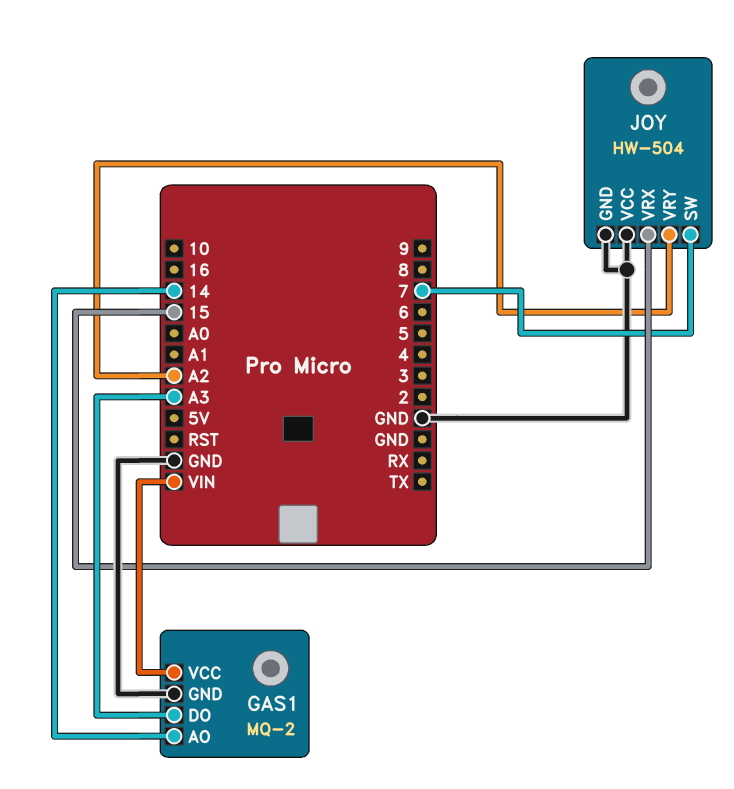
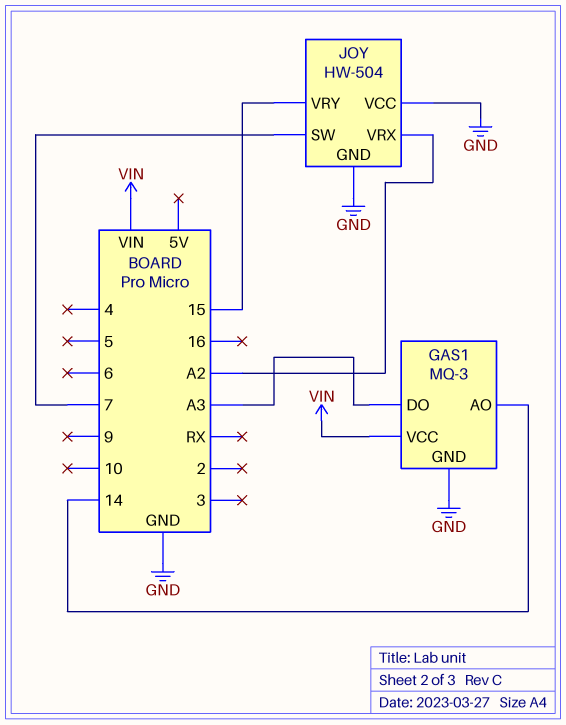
GAS1: MQ-2 -> MQ-3
JOY pin VRX: 15 -> A2
JOY pin VRY: A2 -> 15

